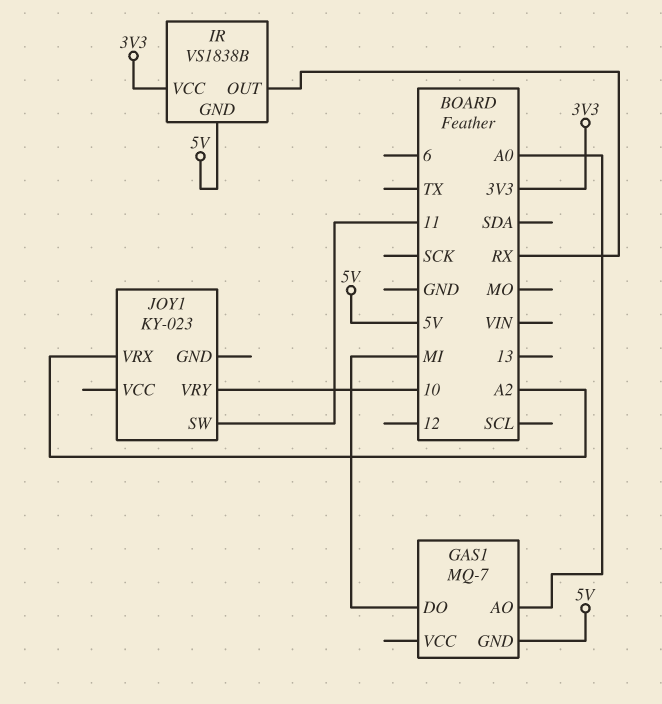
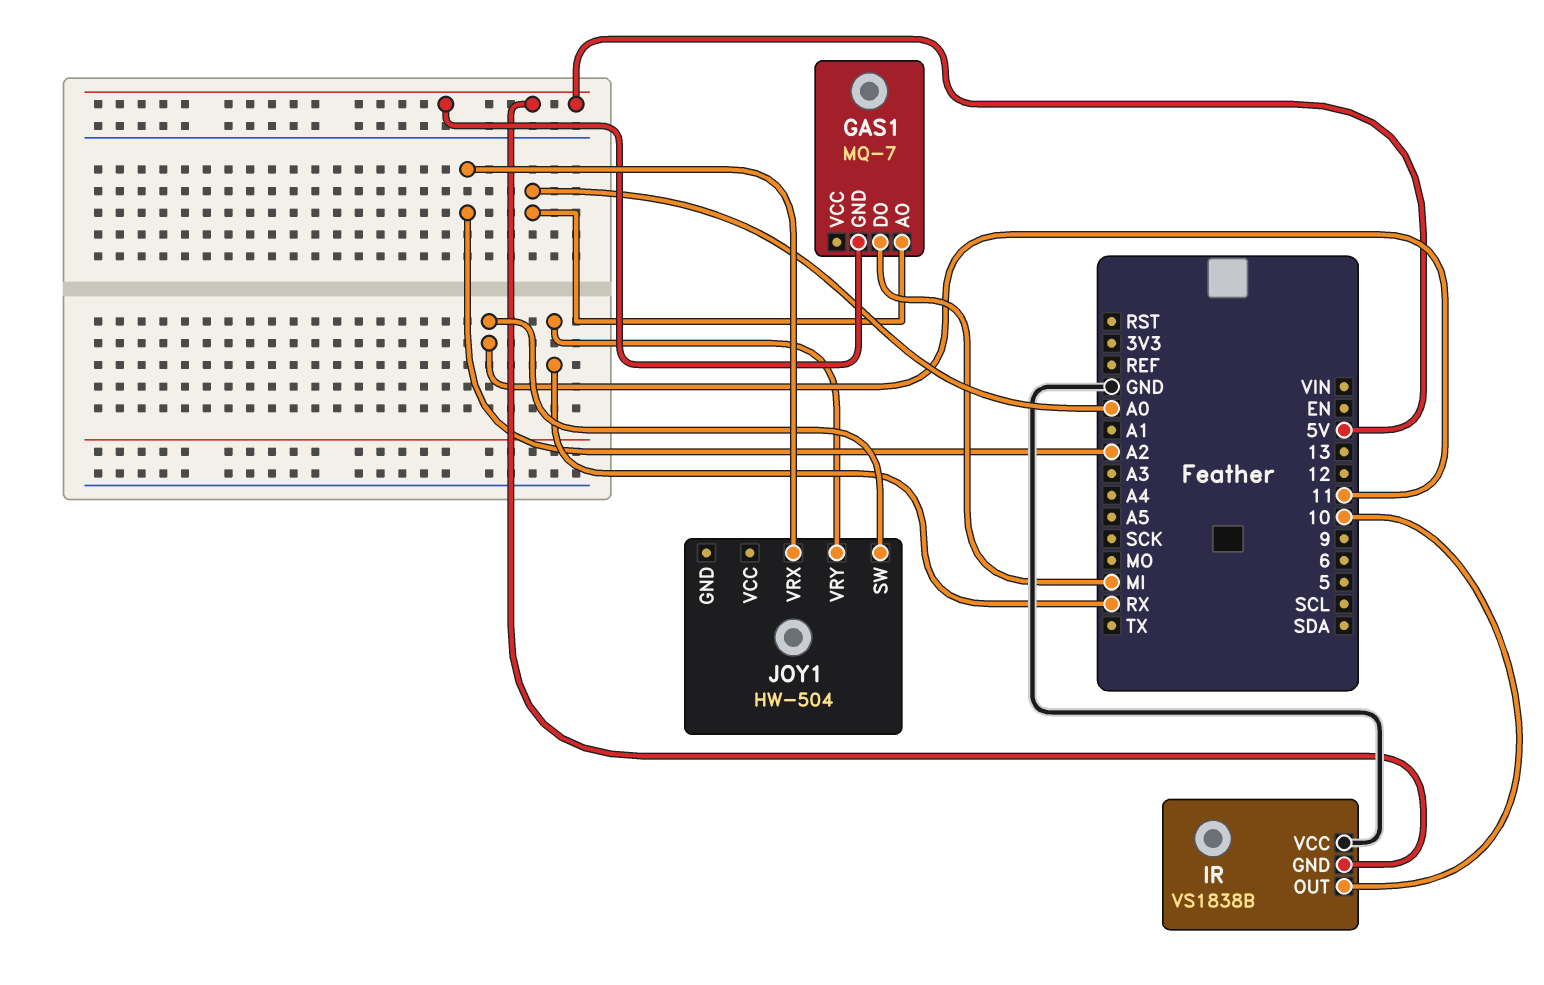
IR pin OUT: RX -> 10
IR pin VCC: 3V3 -> GND
JOY1: KY-023 -> HW-504
JOY1 pin VRY: 10 -> RX

